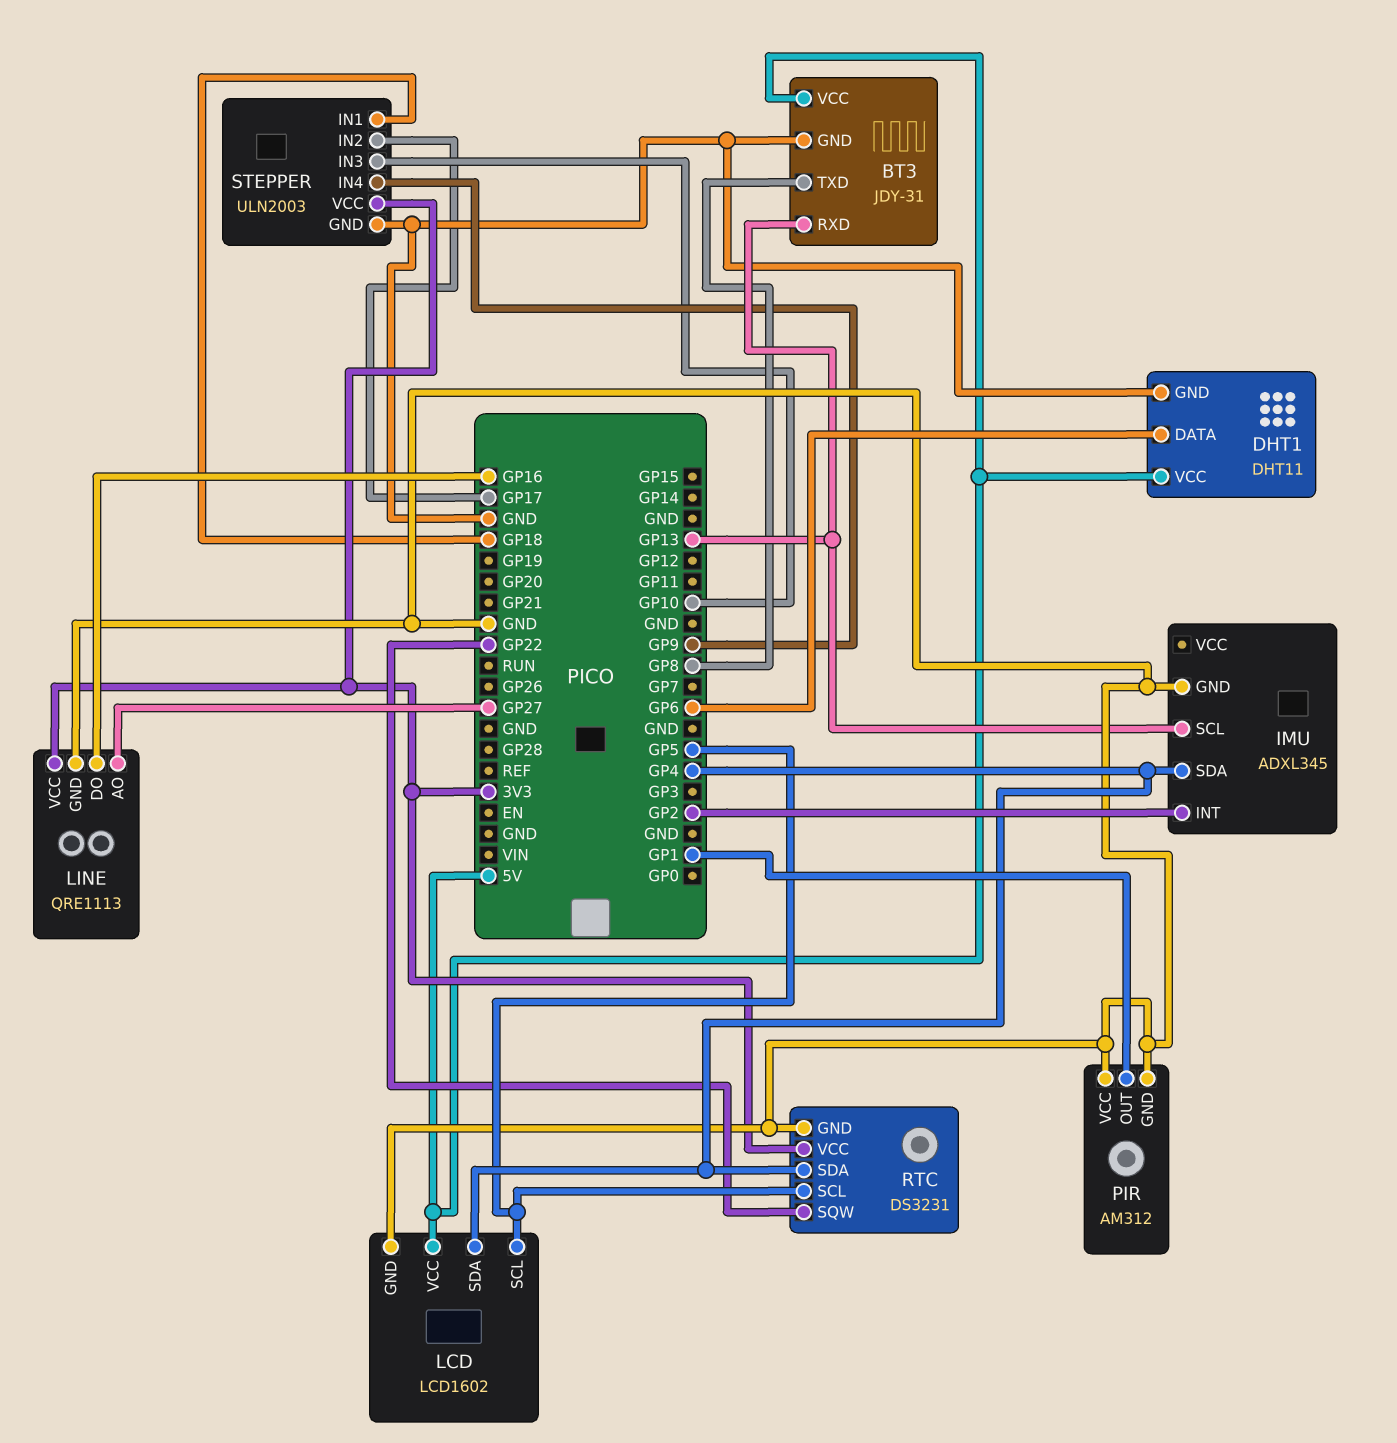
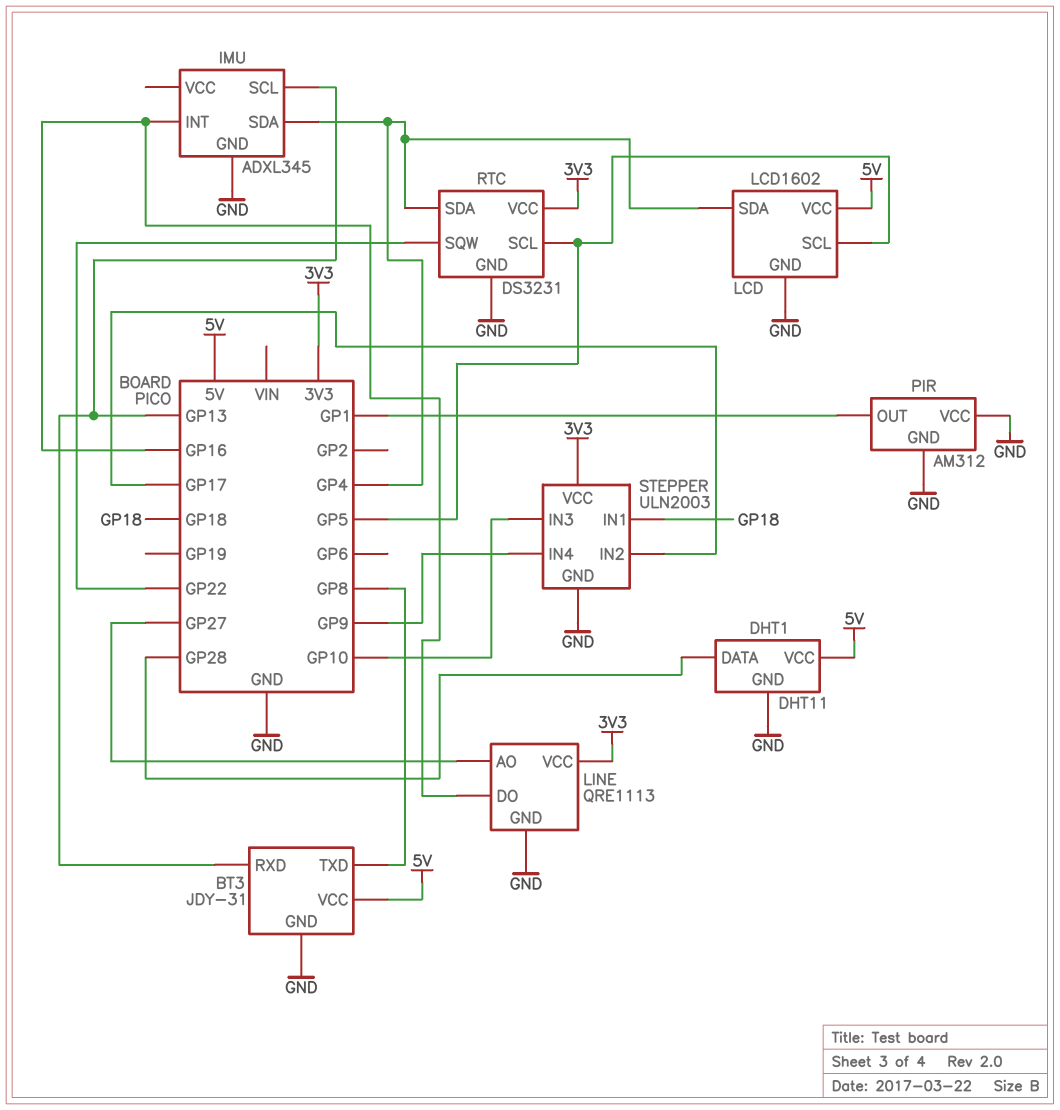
DHT1 pin DATA: GP6 -> GP28
IMU pin INT: GP2 -> GP16

